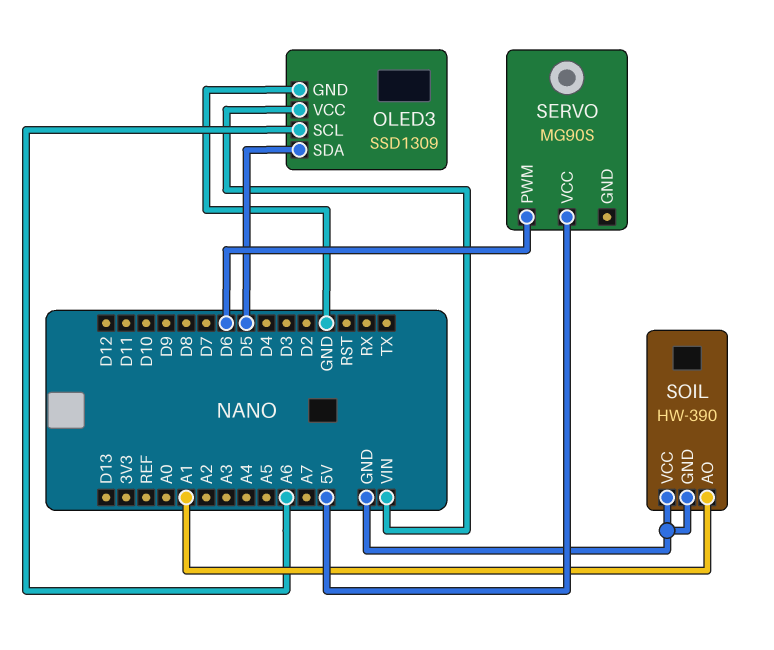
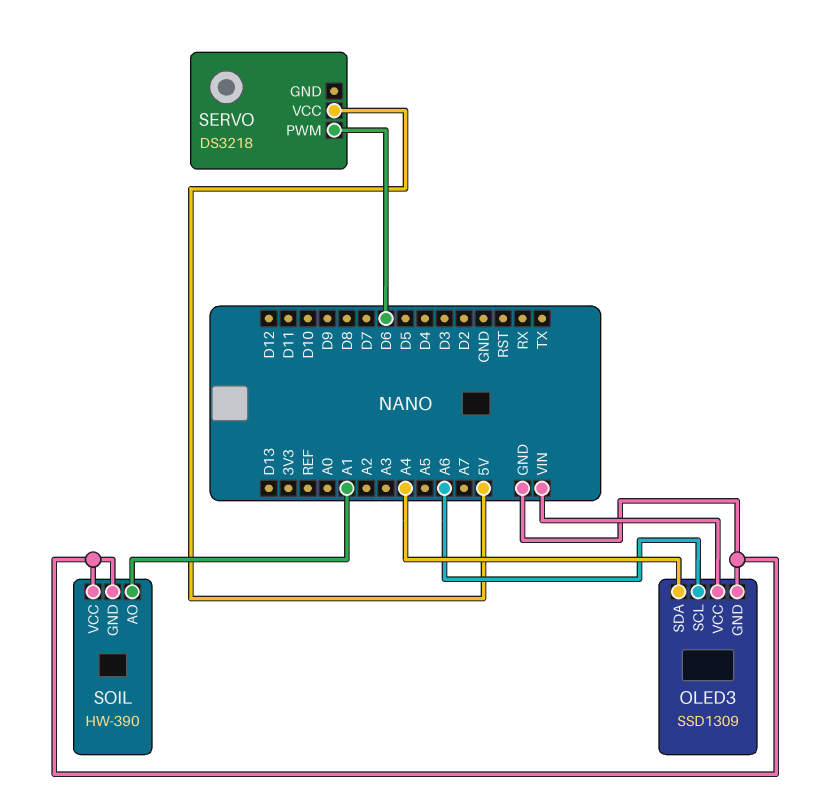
OLED3 pin SDA: D5 -> A4
SERVO: MG90S -> DS3218

